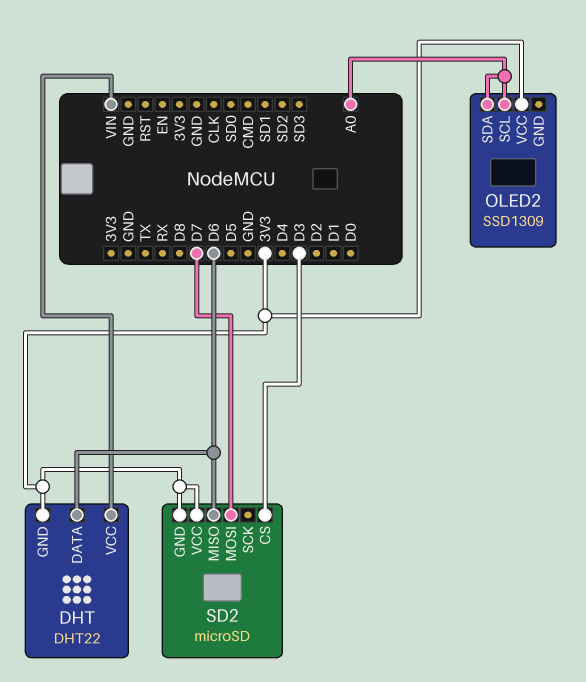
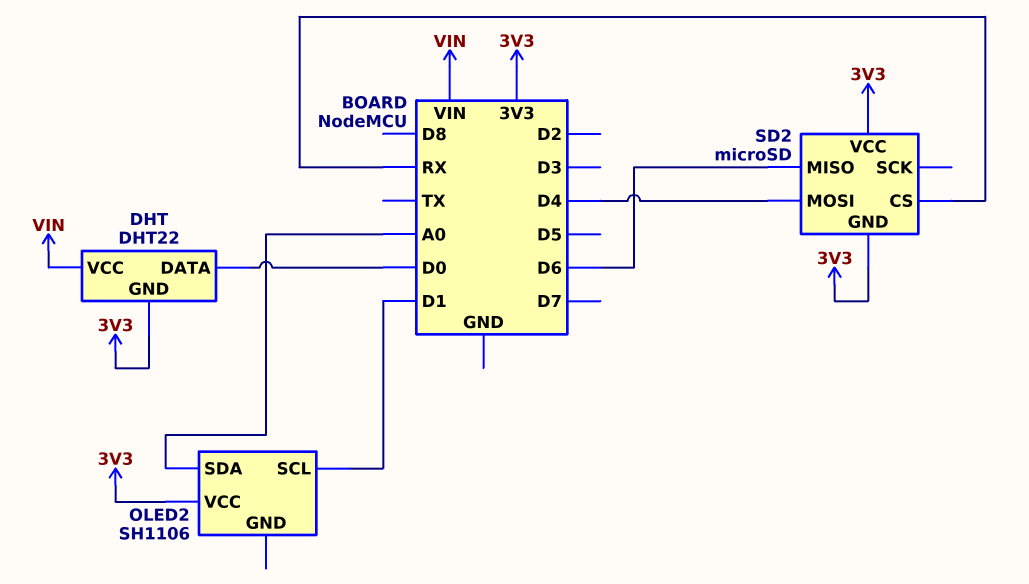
DHT pin DATA: D6 -> D0
OLED2: SSD1309 -> SH1106
OLED2 pin SCL: A0 -> D1
SD2 pin CS: D3 -> RX
SD2 pin MOSI: D7 -> D4

